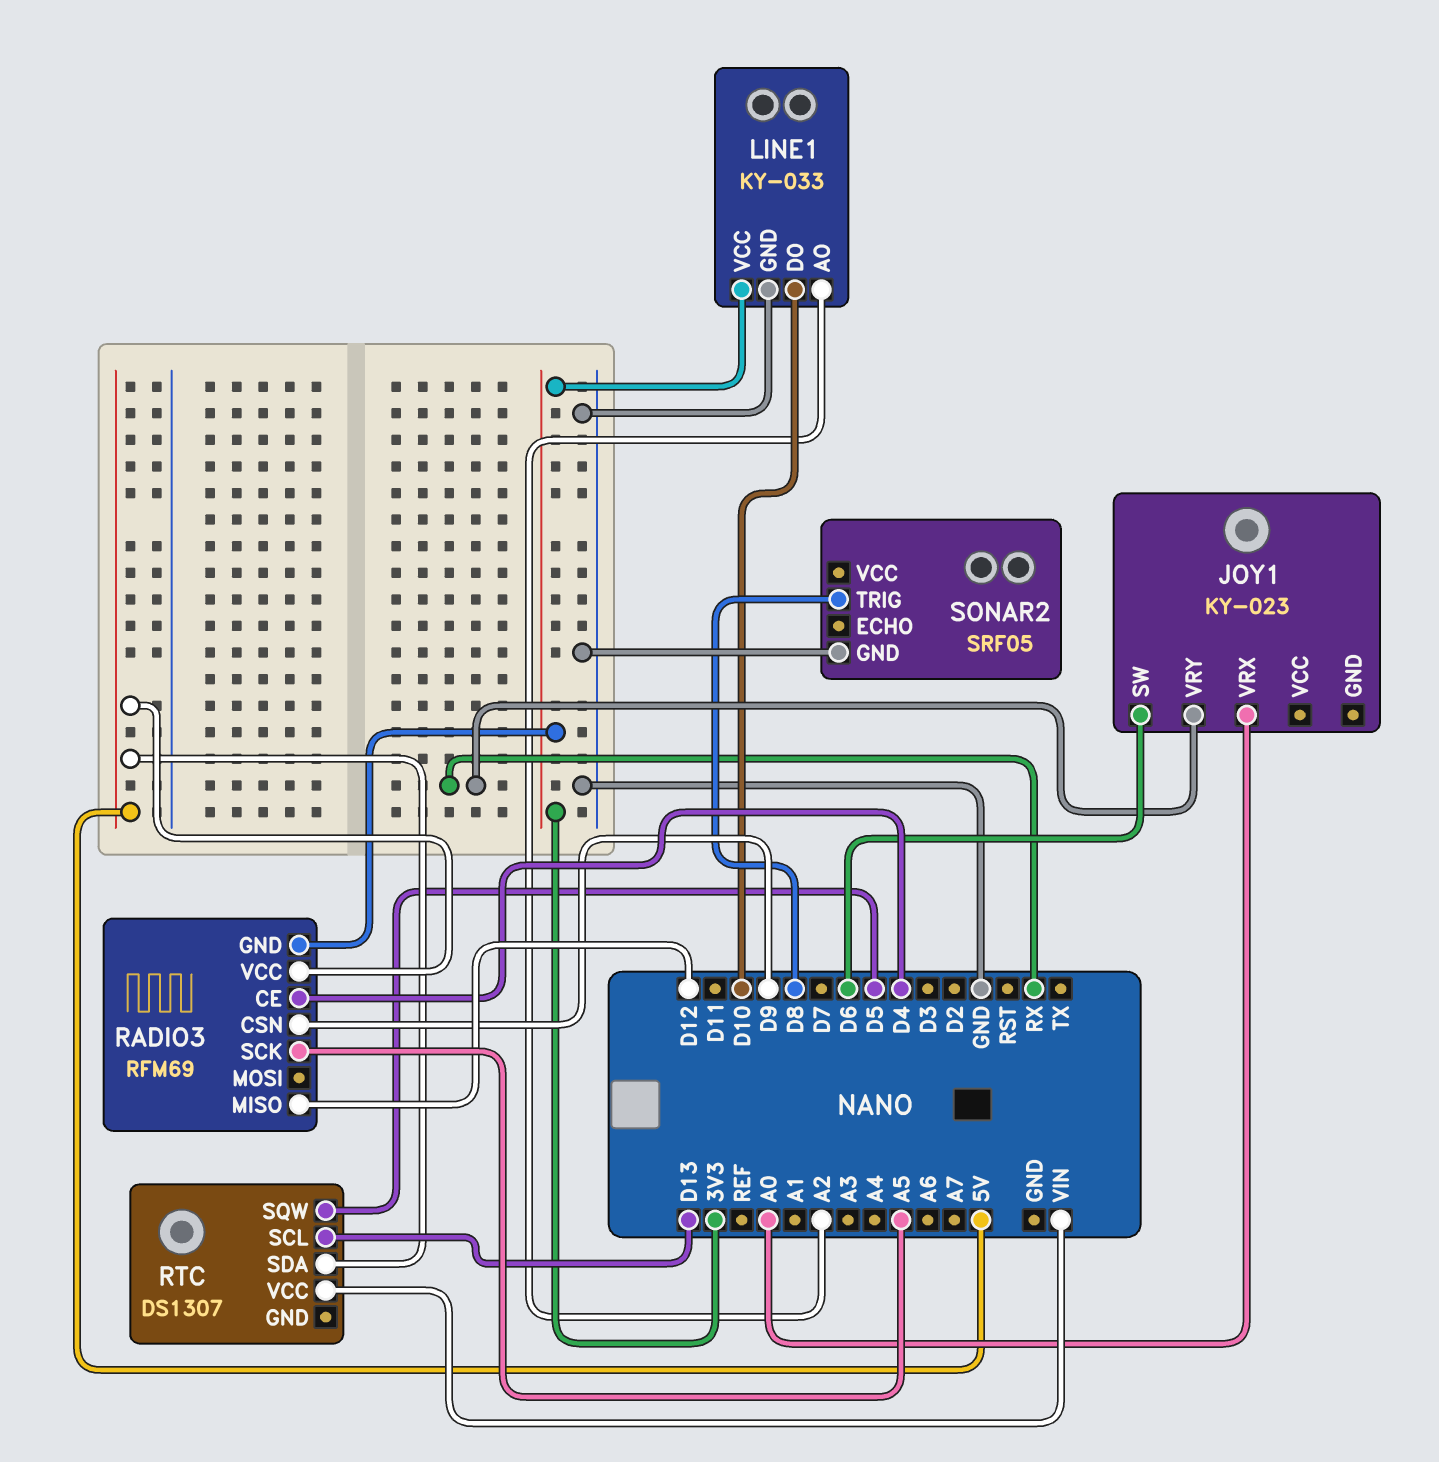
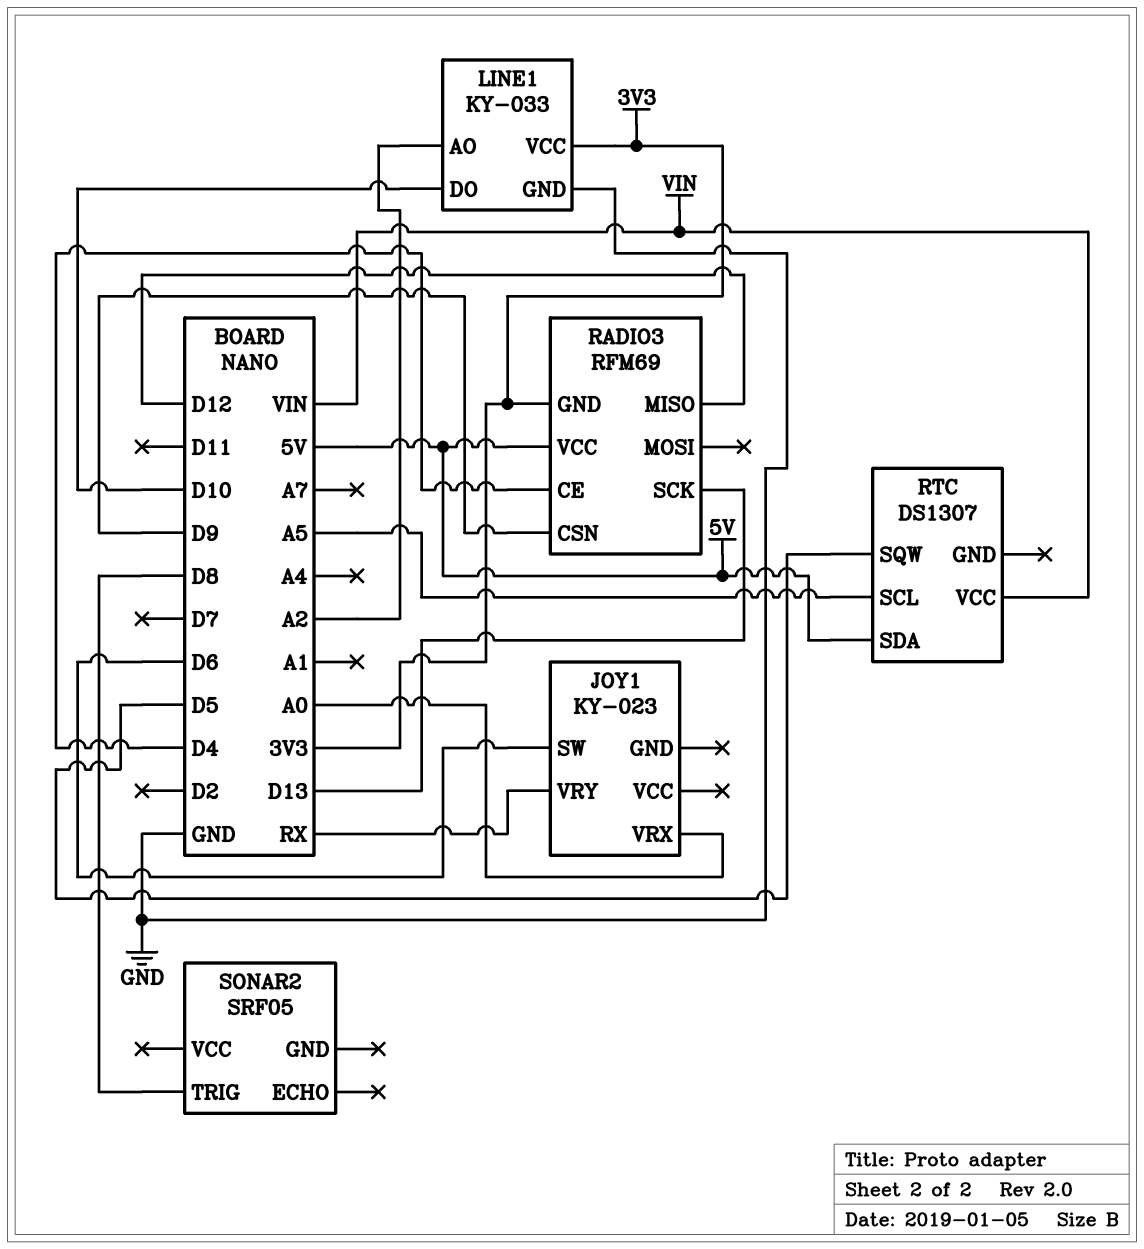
RADIO3 pin SCK: A5 -> D13
RTC pin SCL: D13 -> A5
SONAR2 pin GND: GND -> none

